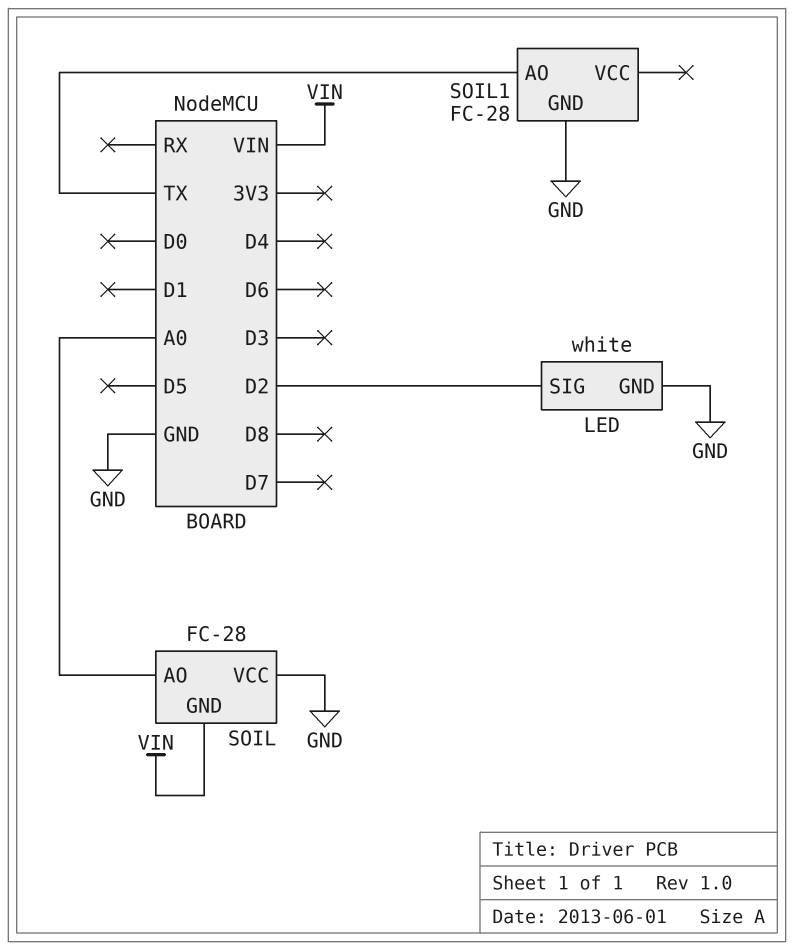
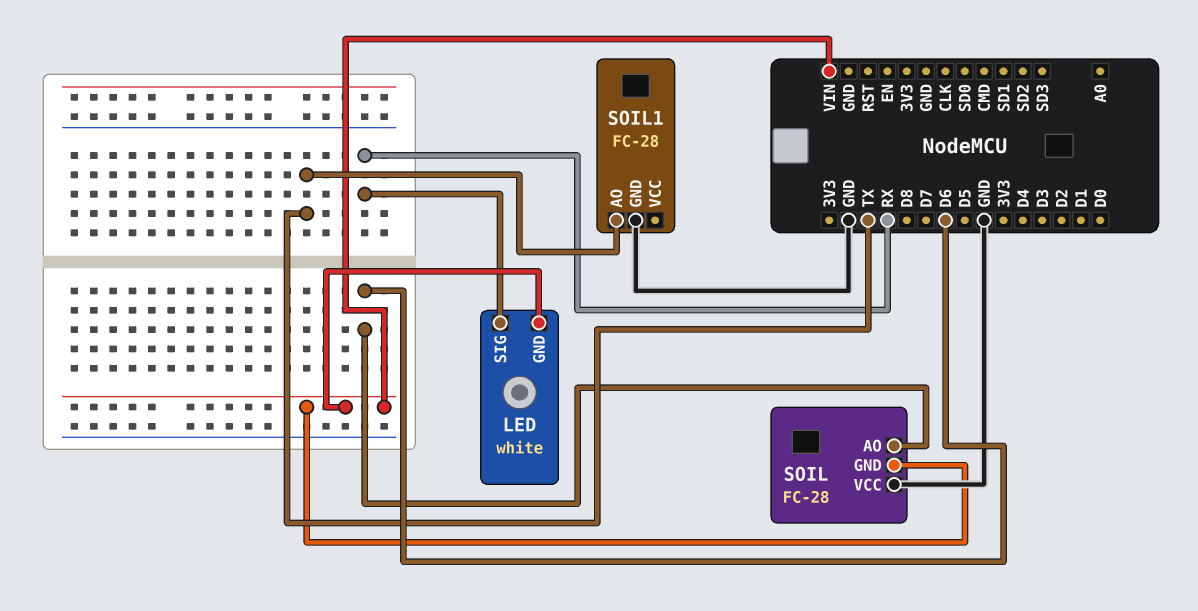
LED pin GND: GND -> VIN
LED pin SIG: D2 -> RX
SOIL pin AO: A0 -> D6

